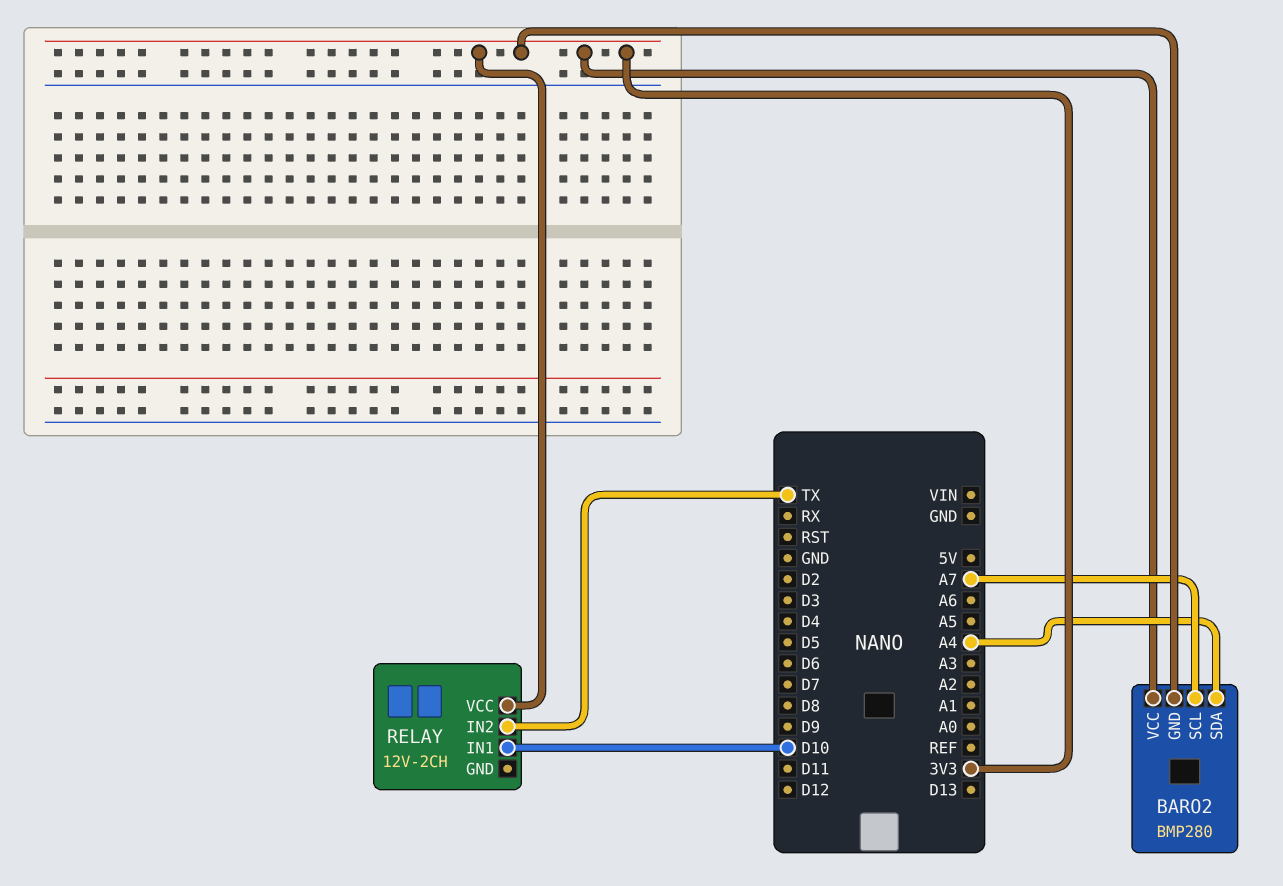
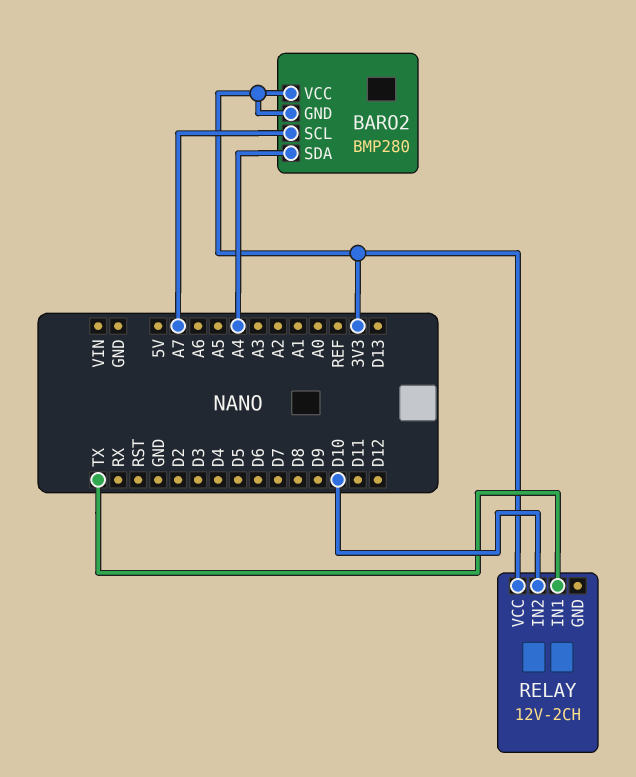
RELAY pin IN1: D10 -> TX
RELAY pin IN2: TX -> D10

